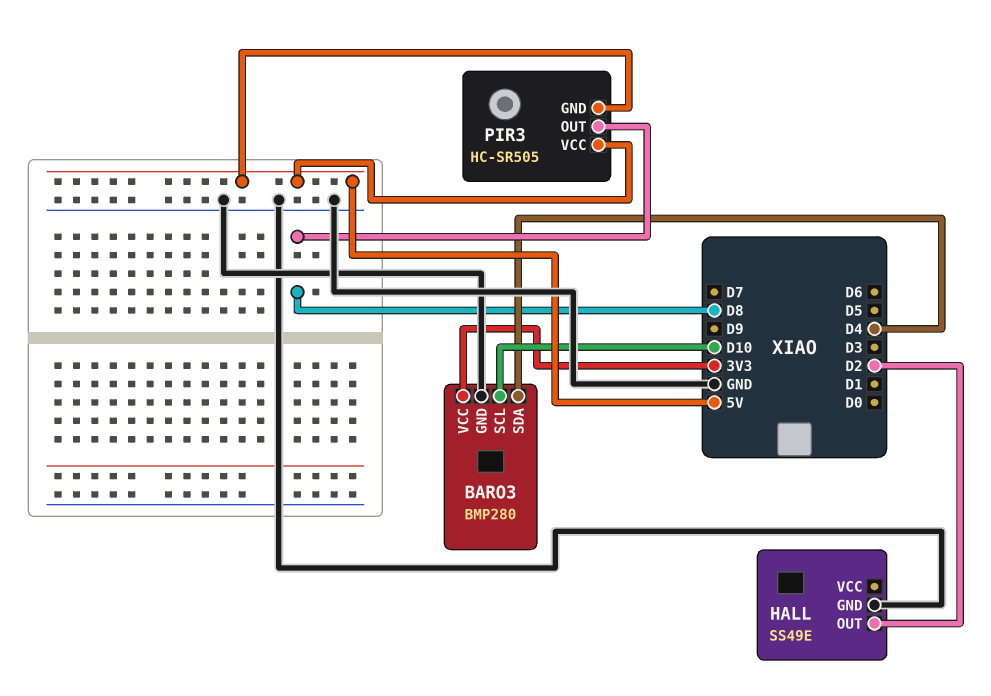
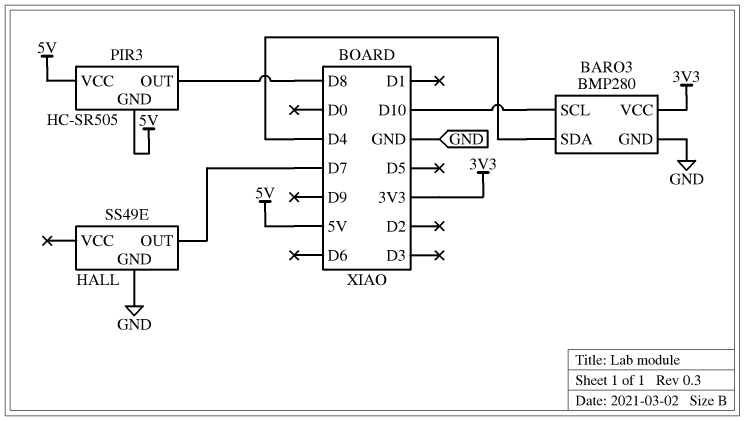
HALL pin OUT: D2 -> D7

